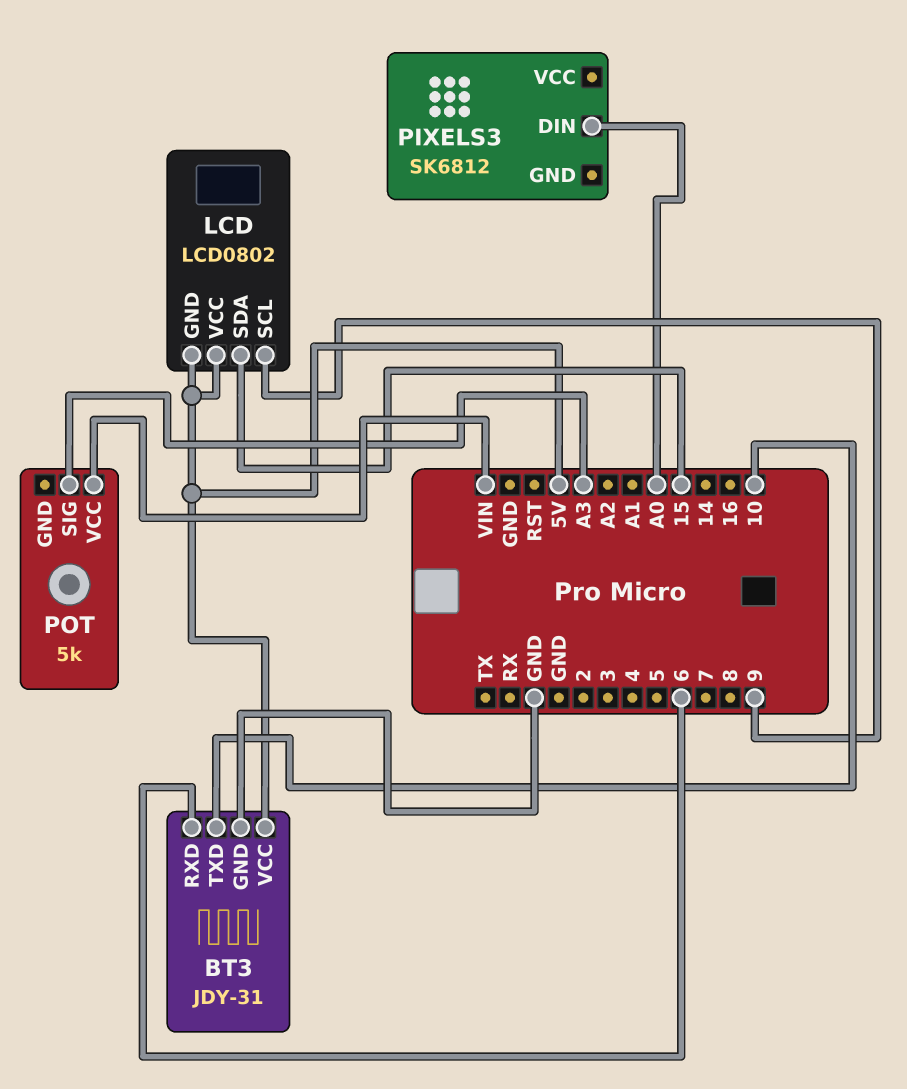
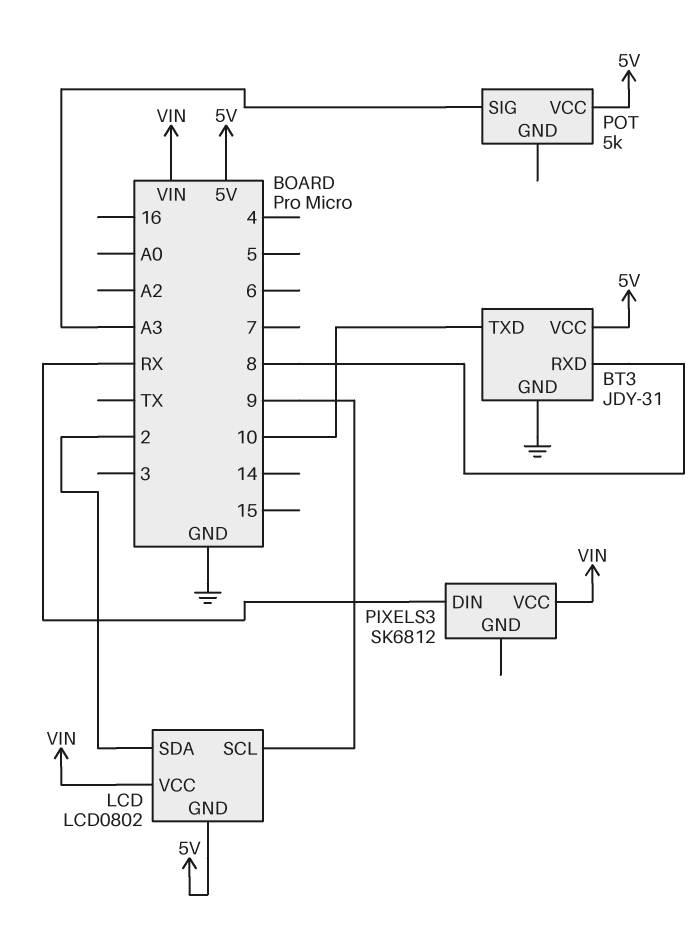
BT3 pin RXD: 6 -> 8
LCD pin SDA: 15 -> 2
LCD pin VCC: 5V -> VIN
PIXELS3 pin DIN: A0 -> RX
PIXELS3 pin VCC: none -> VIN
POT pin VCC: VIN -> 5V

